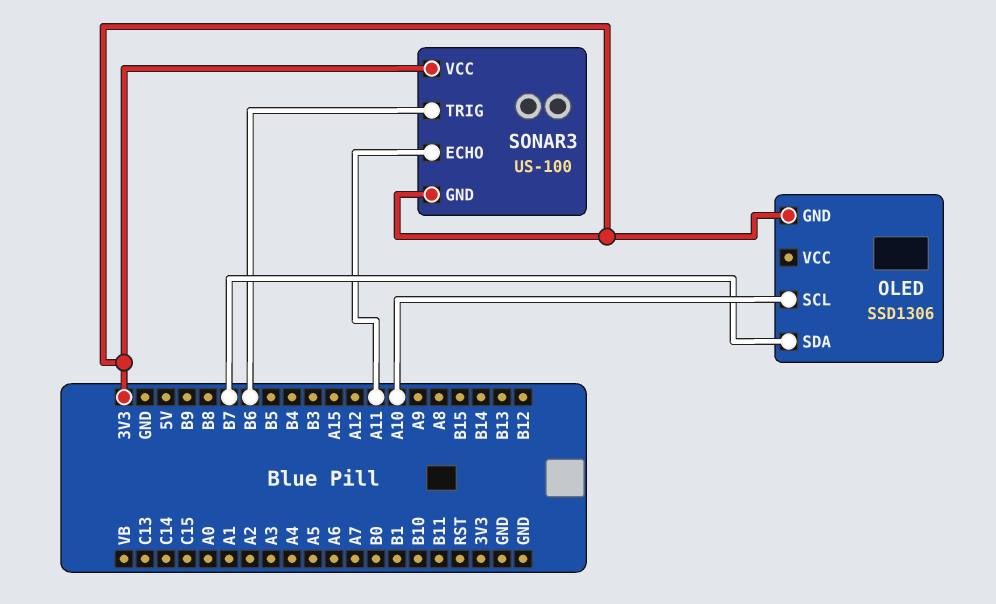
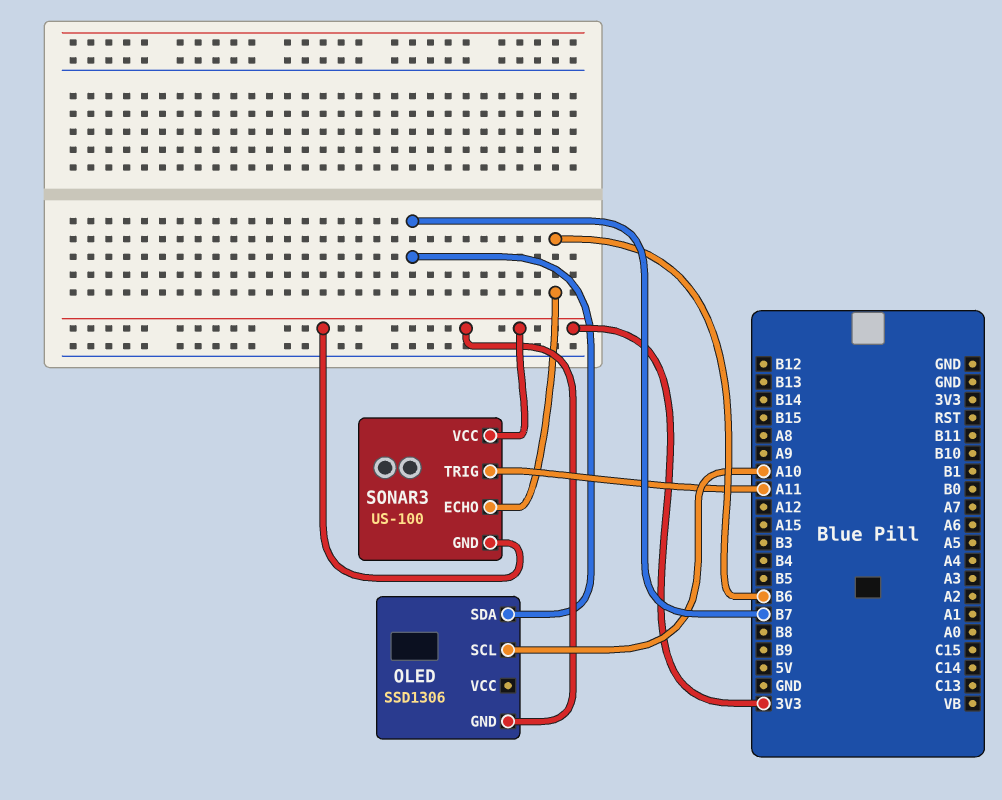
SONAR3 pin ECHO: A11 -> B6
SONAR3 pin TRIG: B6 -> A11

